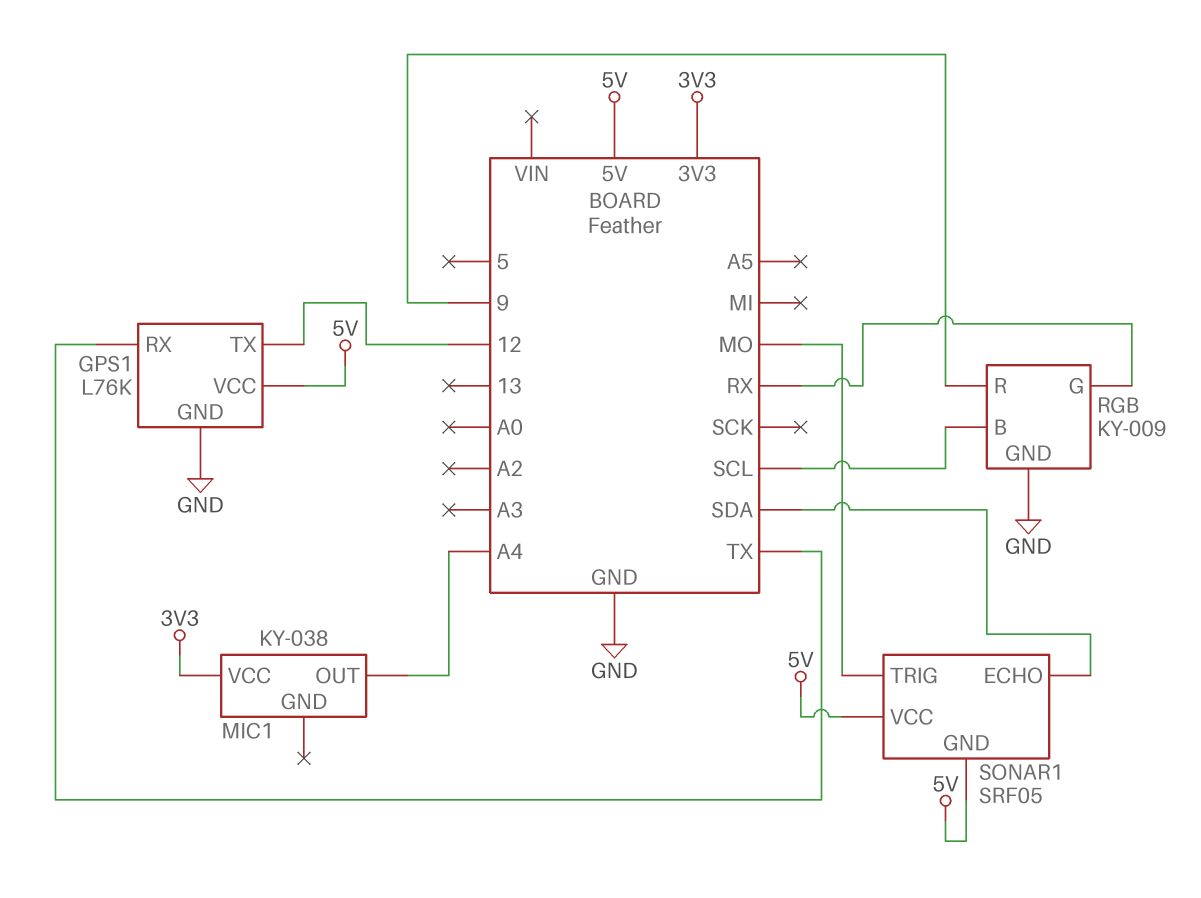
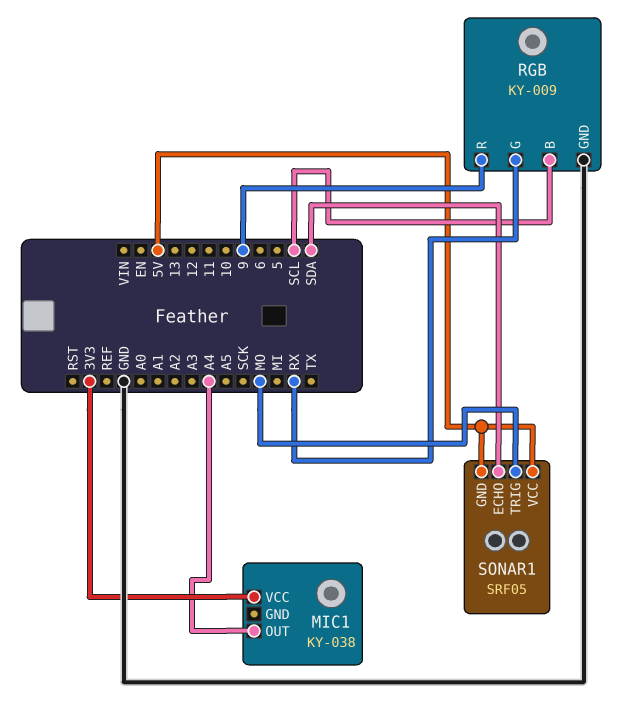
GPS1: L76K -> none
GPS1 pin GND: GND -> none
GPS1 pin RX: TX -> none
GPS1 pin TX: 12 -> none
GPS1 pin VCC: 5V -> none

